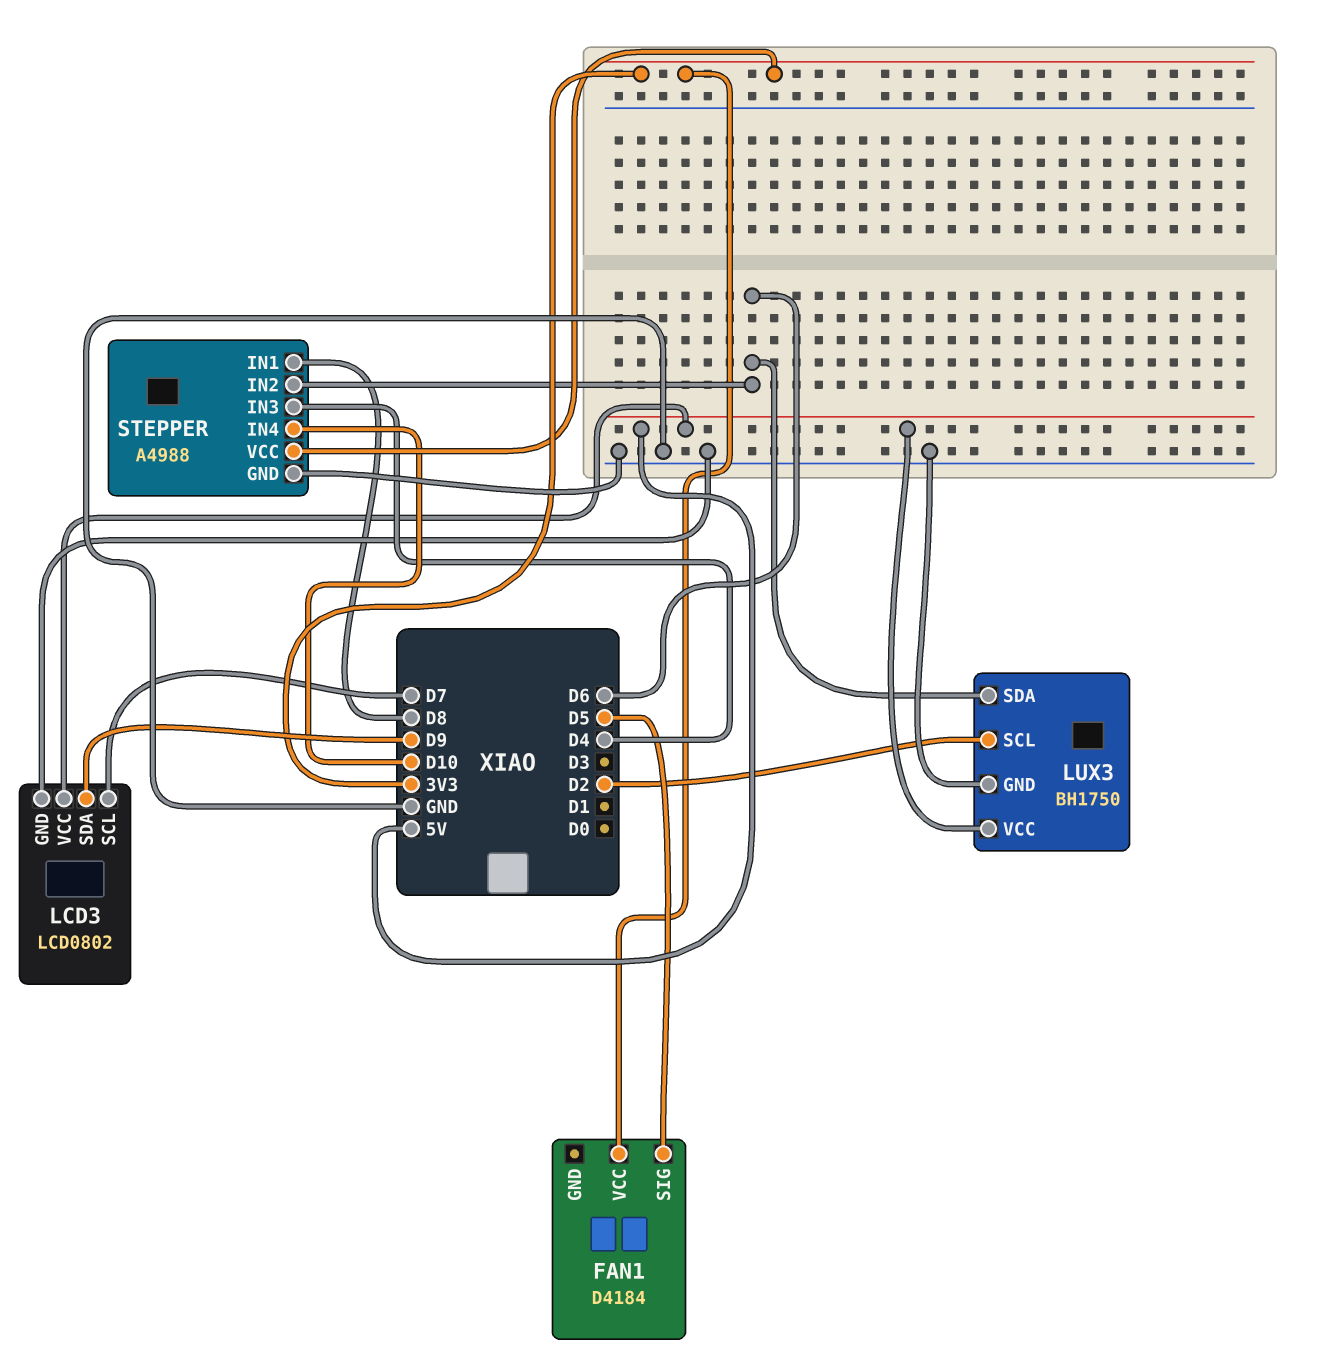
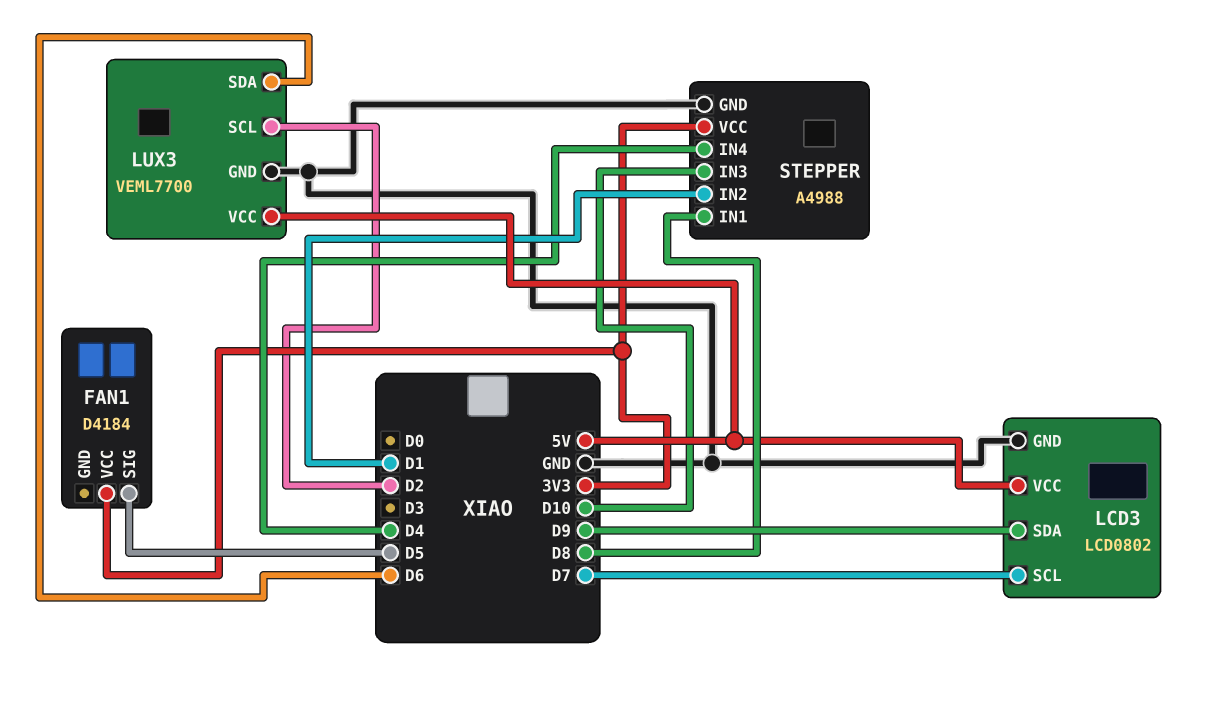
LUX3: BH1750 -> VEML7700
STEPPER pin IN2: D6 -> D1
STEPPER pin IN3: D4 -> D10
STEPPER pin IN4: D10 -> D4

